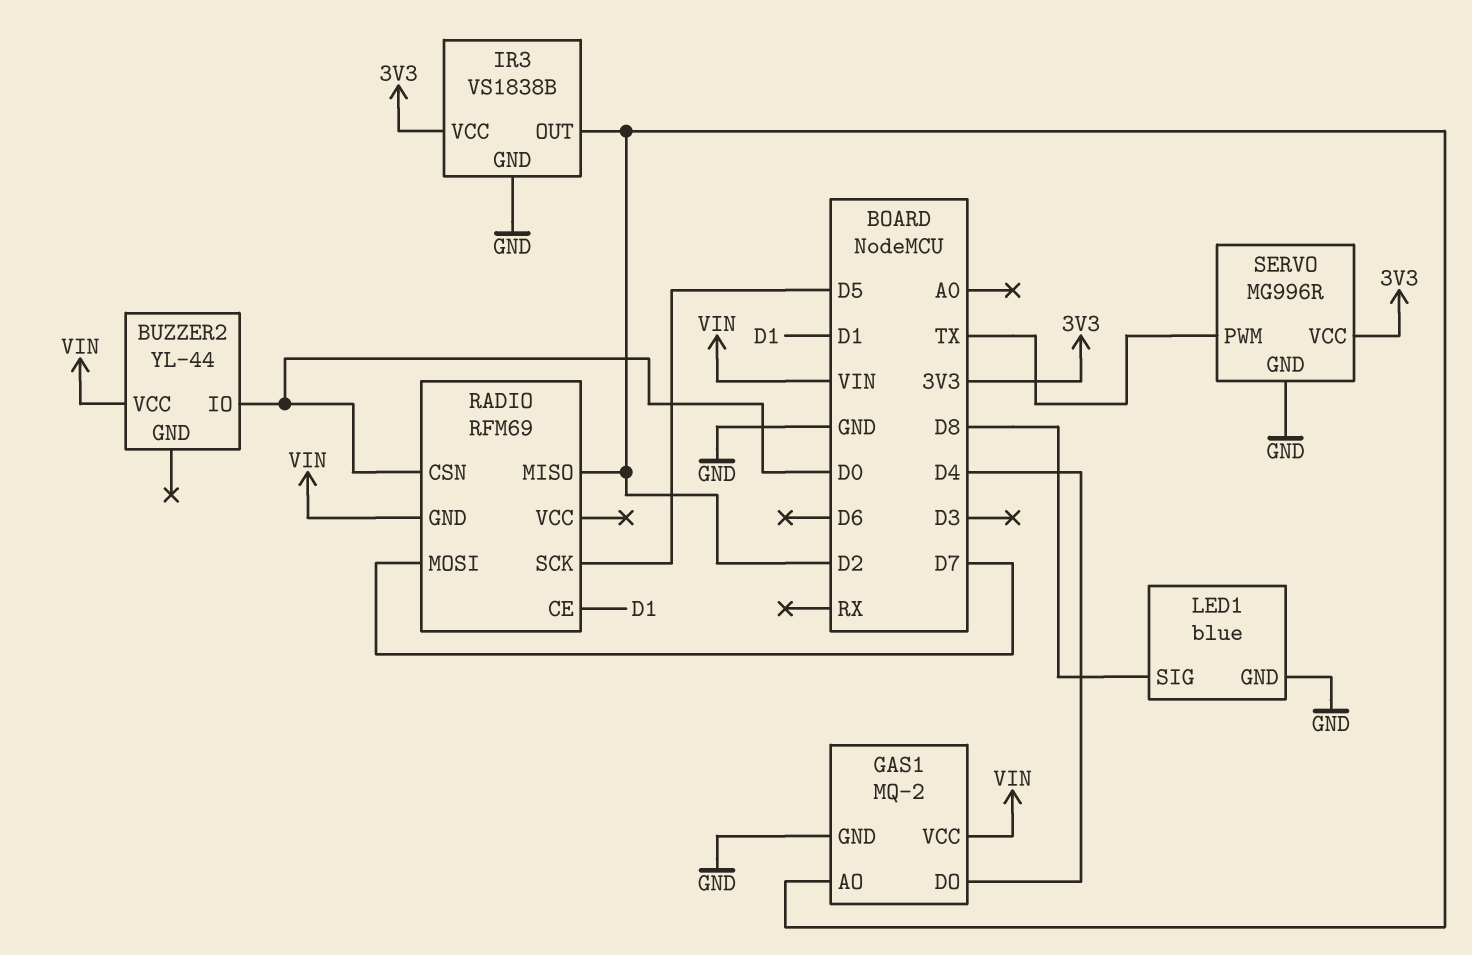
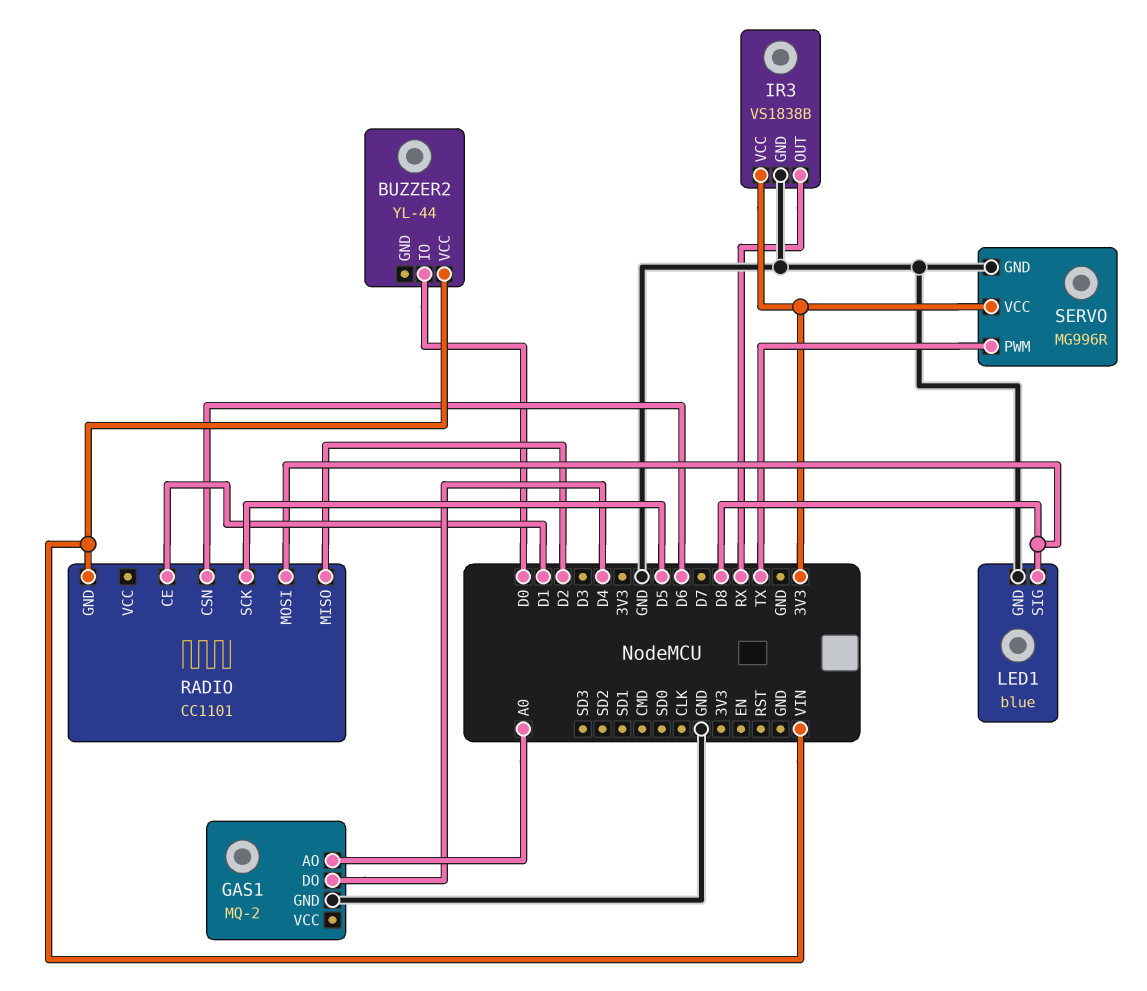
GAS1 pin AO: D2 -> A0
GAS1 pin VCC: VIN -> none
IR3 pin OUT: D2 -> RX
RADIO: RFM69 -> CC1101
RADIO pin CSN: D0 -> D6
RADIO pin MOSI: D7 -> D8

